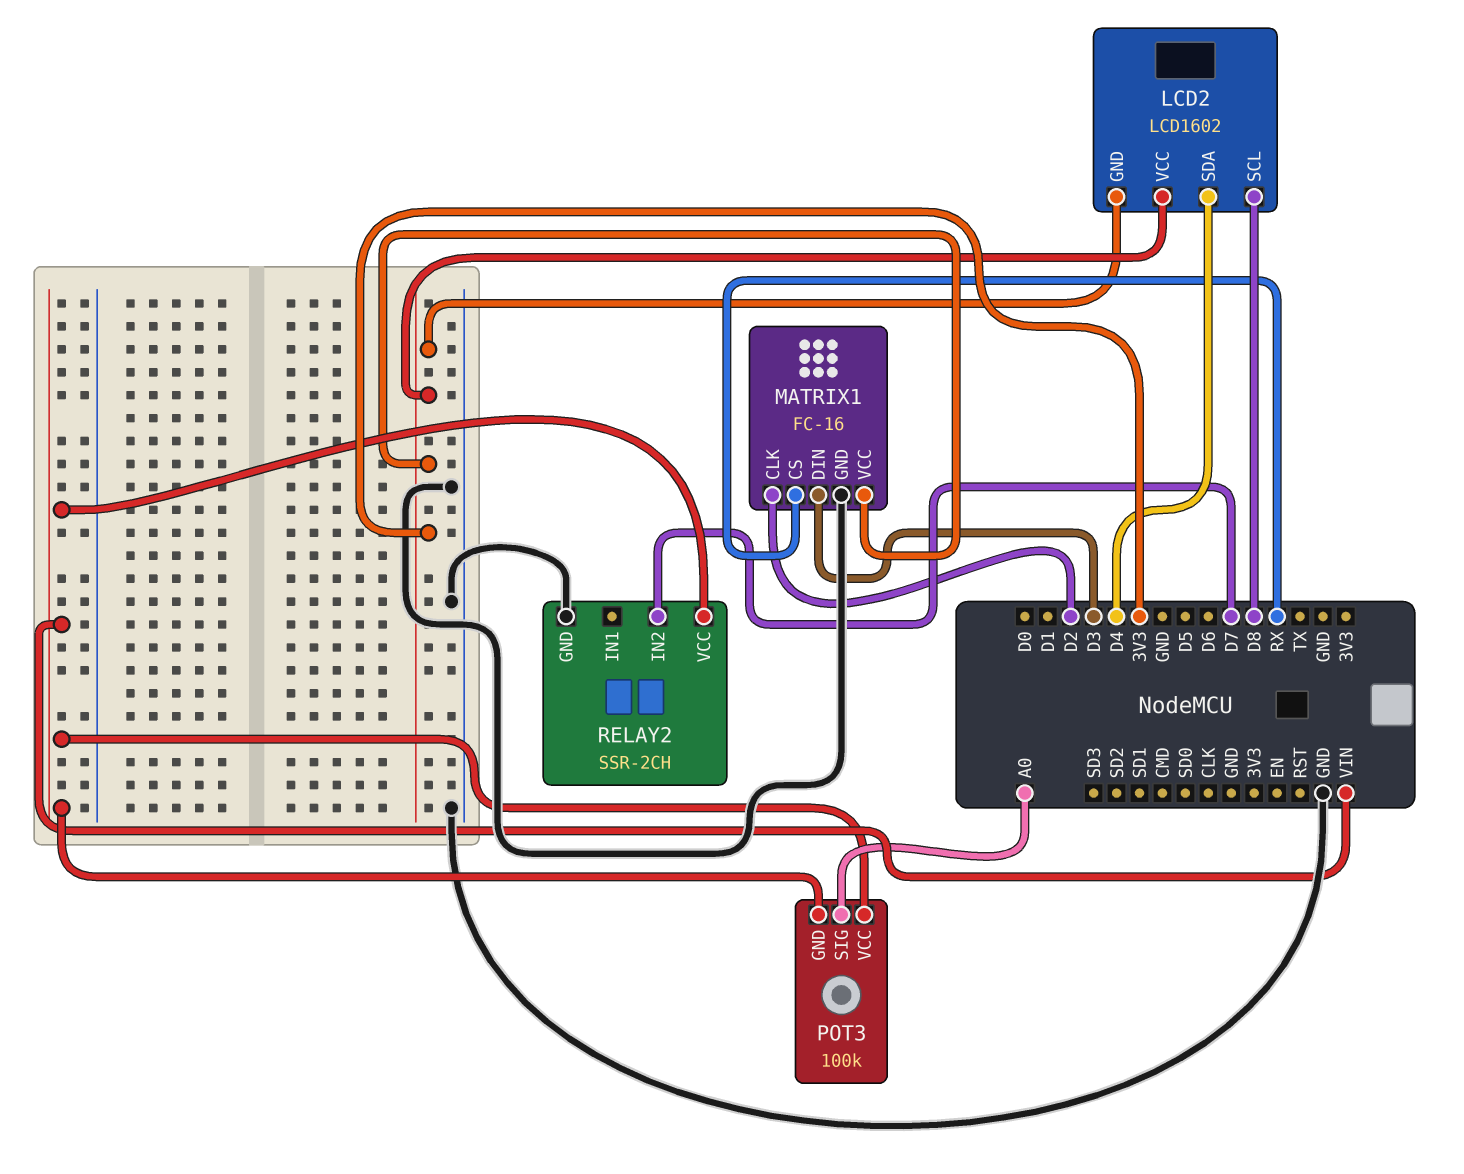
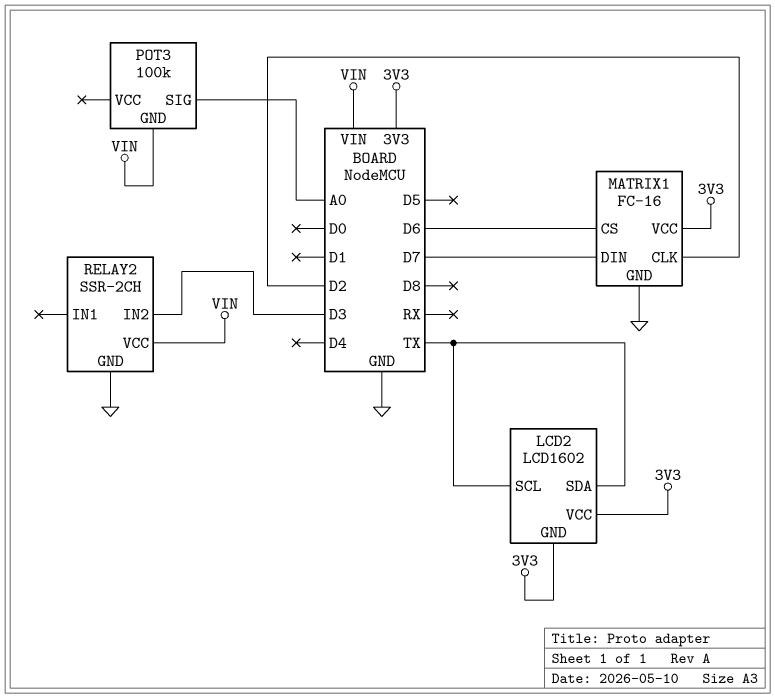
LCD2 pin SCL: D8 -> TX
LCD2 pin SDA: D4 -> TX
MATRIX1 pin CS: RX -> D6
MATRIX1 pin DIN: D3 -> D7
POT3 pin VCC: VIN -> none
RELAY2 pin IN2: D7 -> D3

